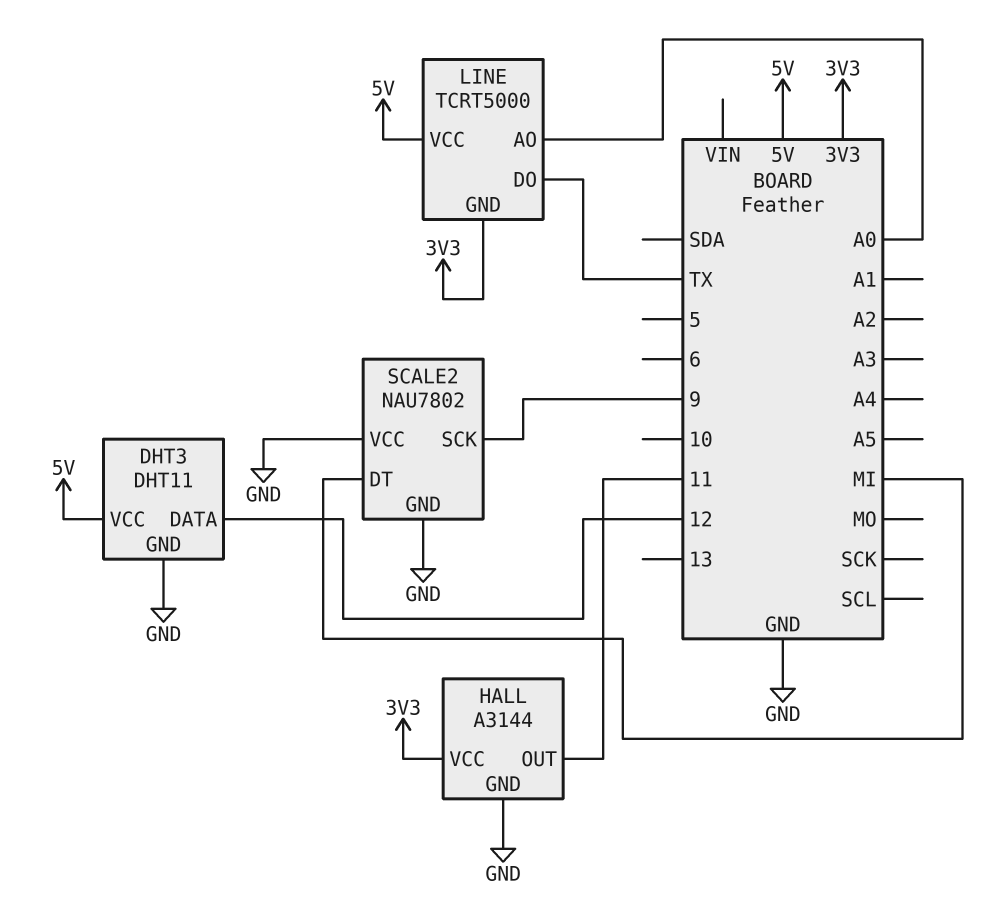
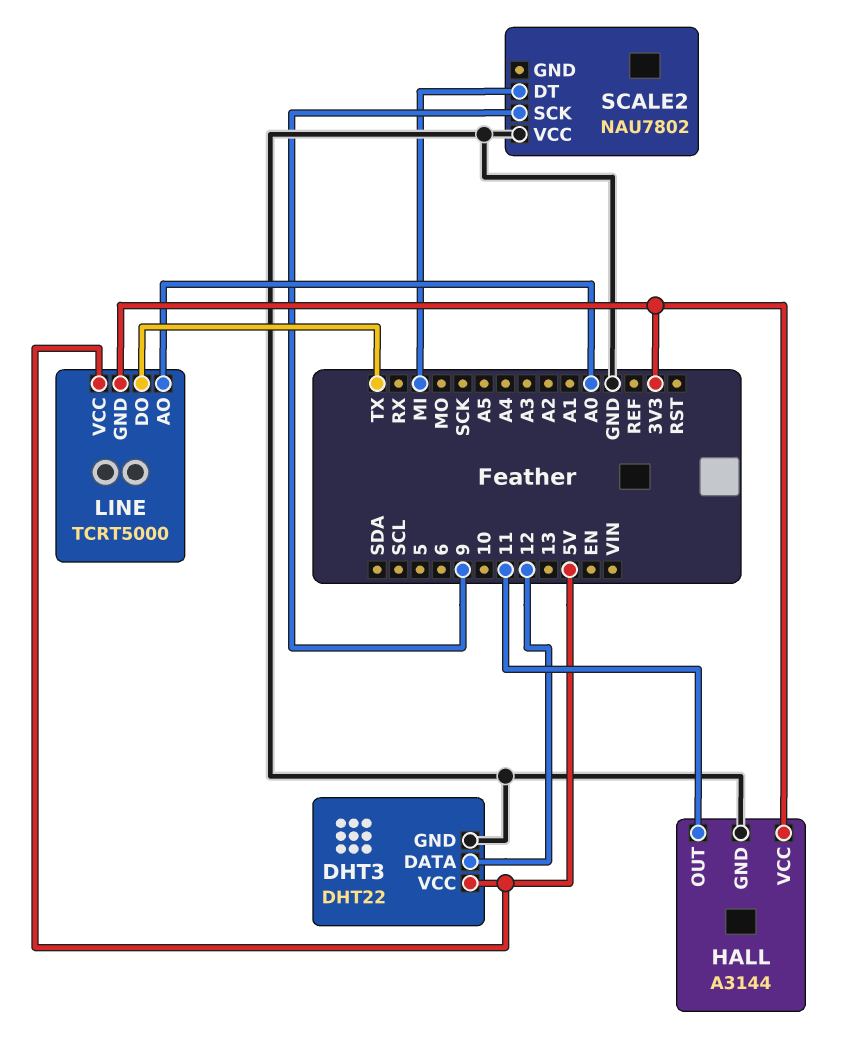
DHT3: DHT11 -> DHT22
SCALE2 pin GND: GND -> none

